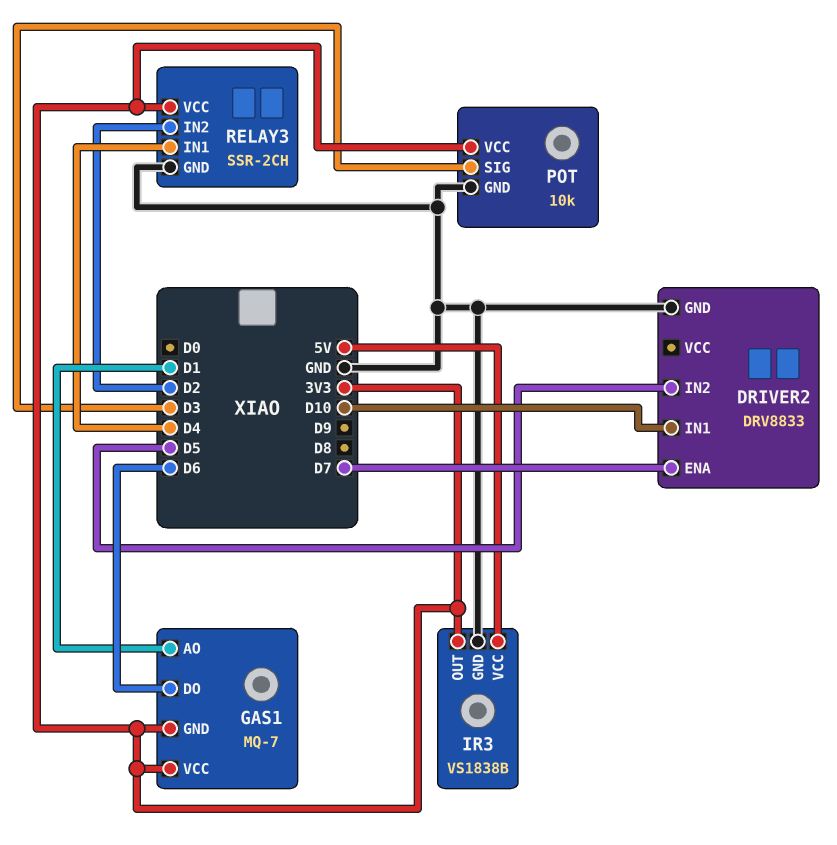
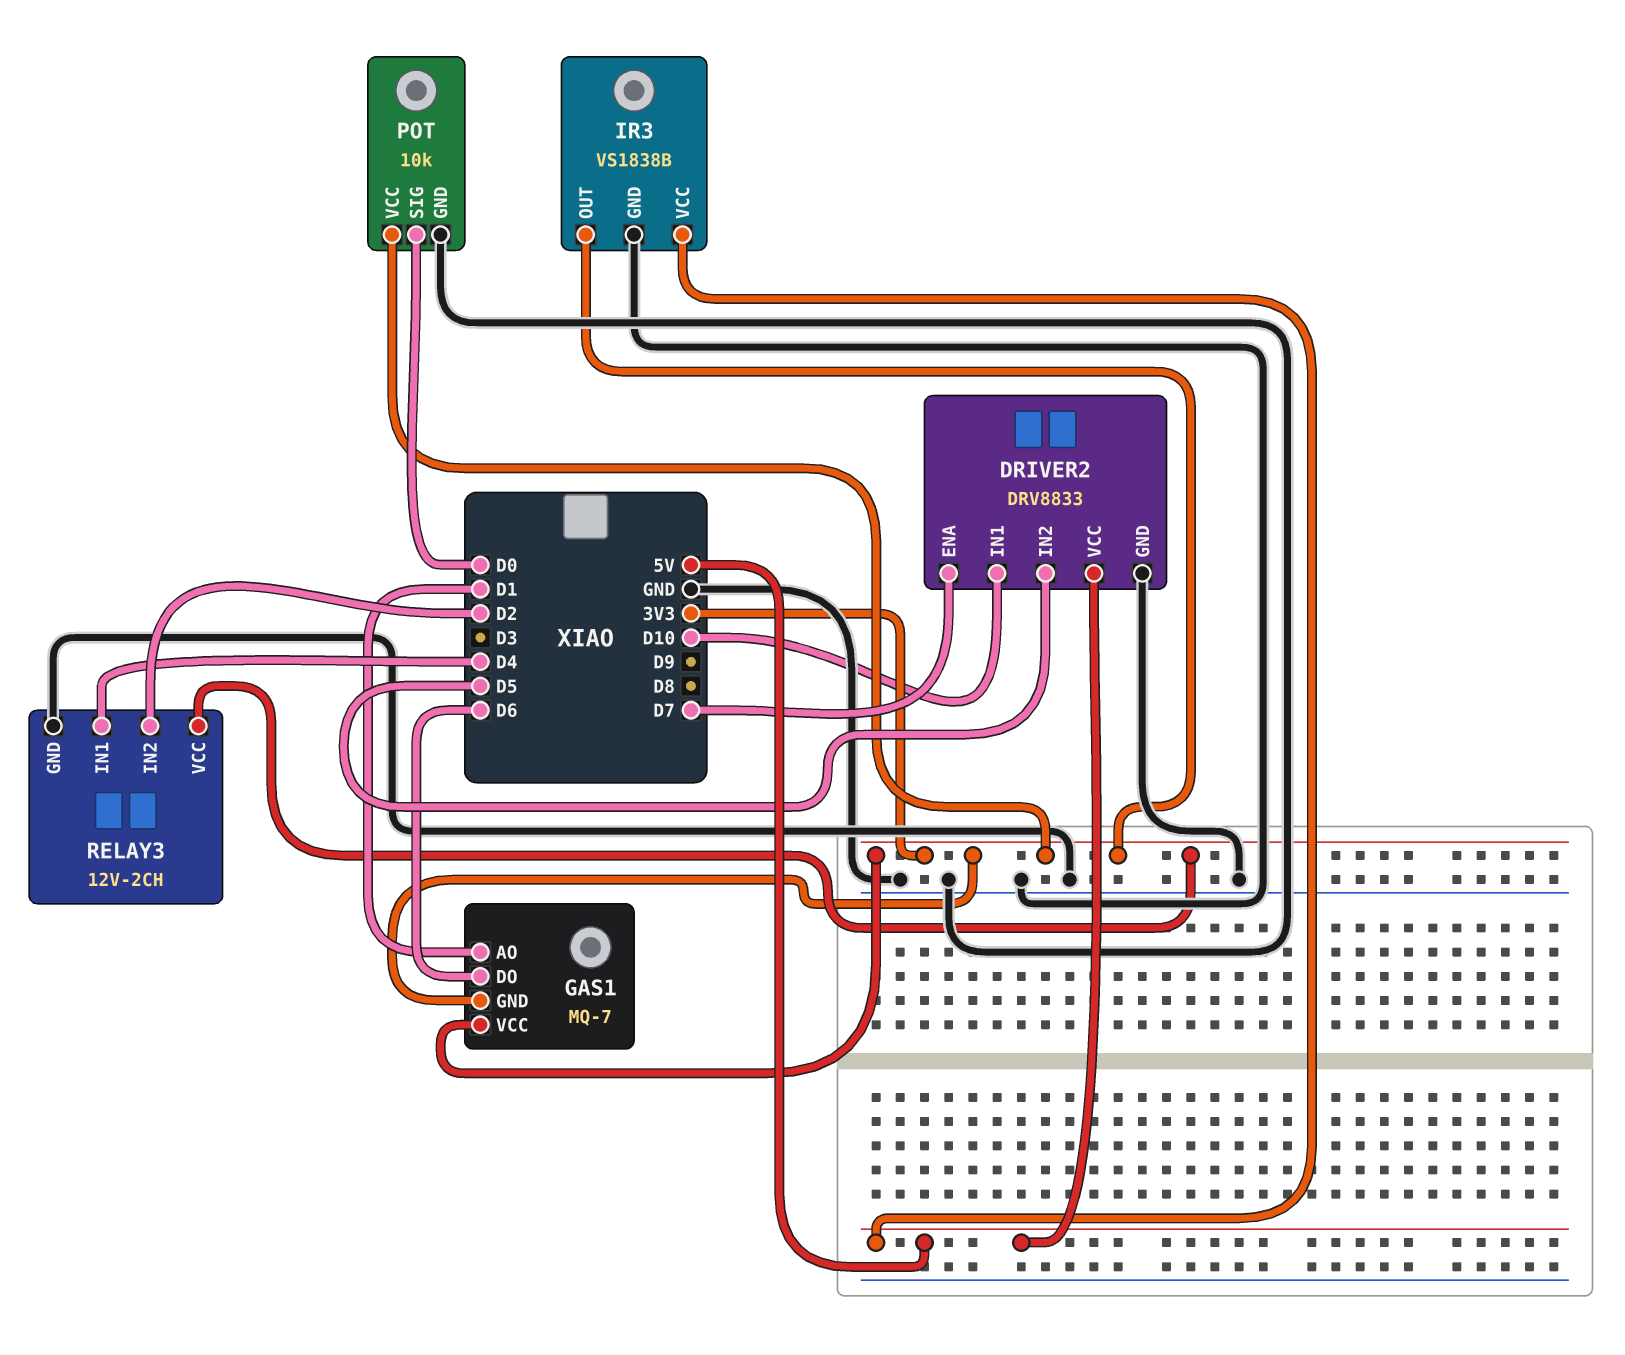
DRIVER2 pin VCC: none -> 5V
POT pin SIG: D3 -> D0
RELAY3: SSR-2CH -> 12V-2CH

